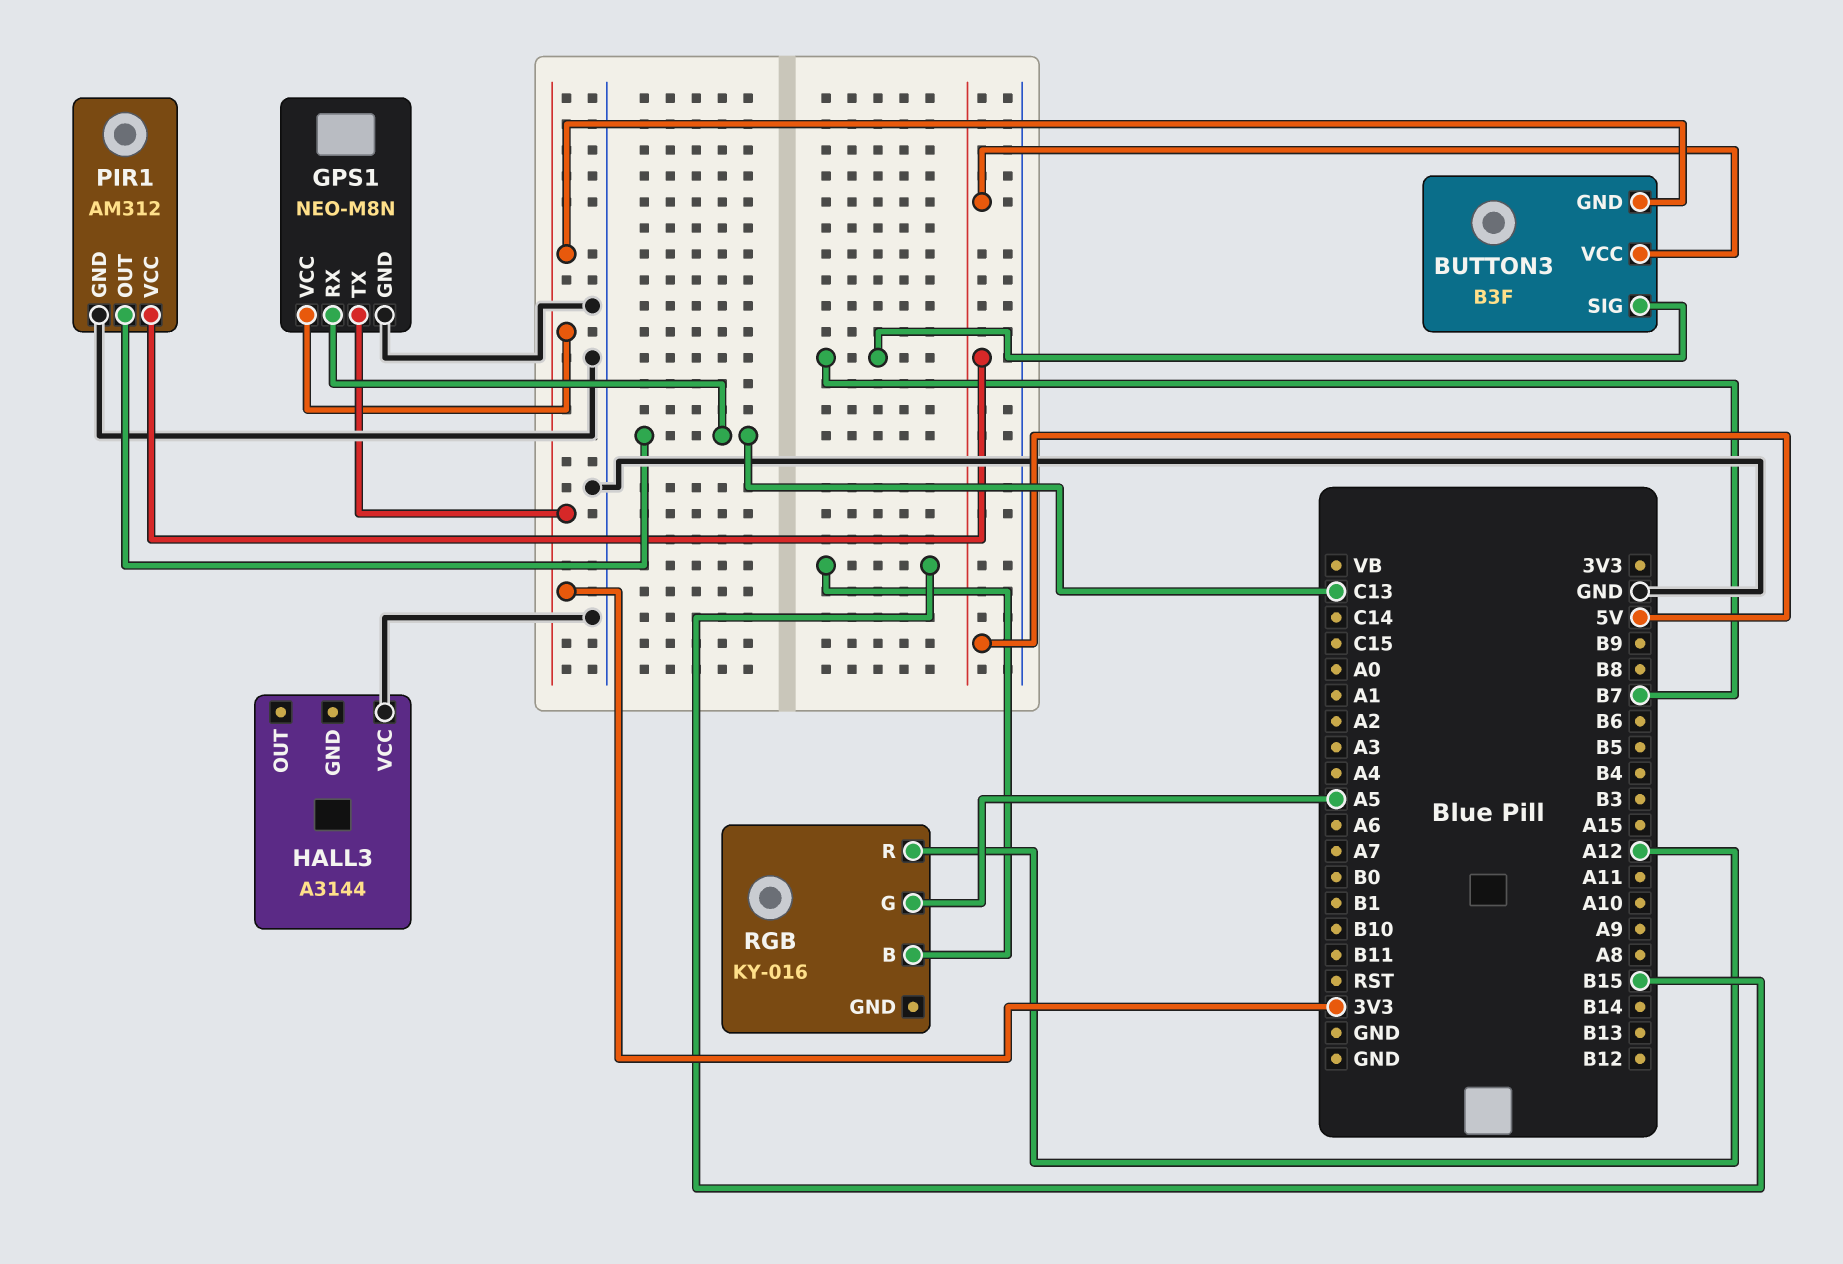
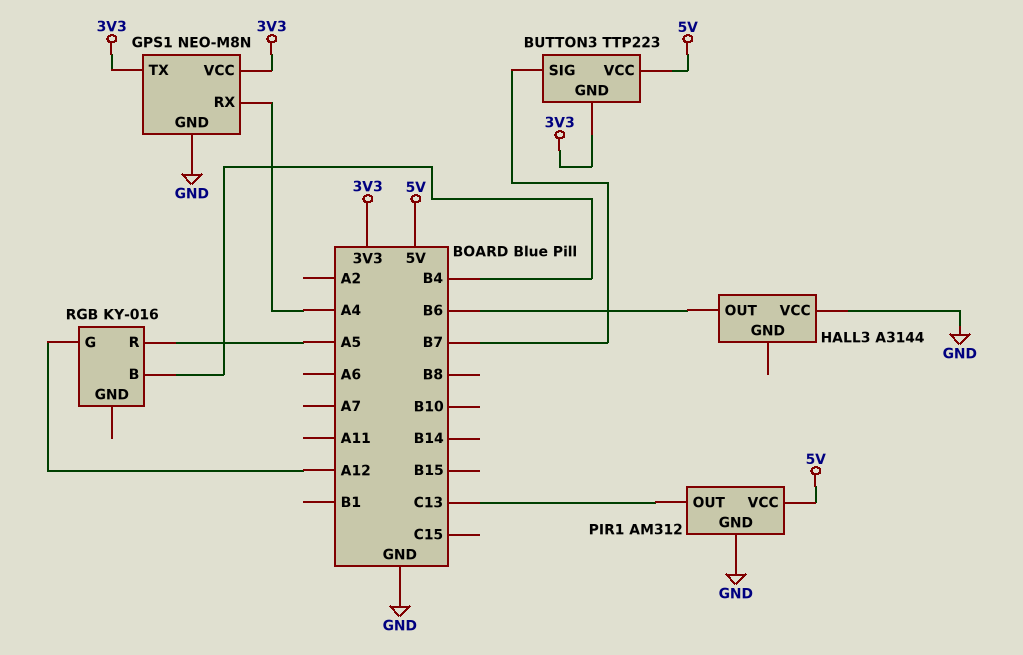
BUTTON3: B3F -> TTP223
GPS1 pin RX: C13 -> A4
HALL3 pin OUT: none -> B6
RGB pin B: B15 -> B4
RGB pin G: A5 -> A12
RGB pin R: A12 -> A5

